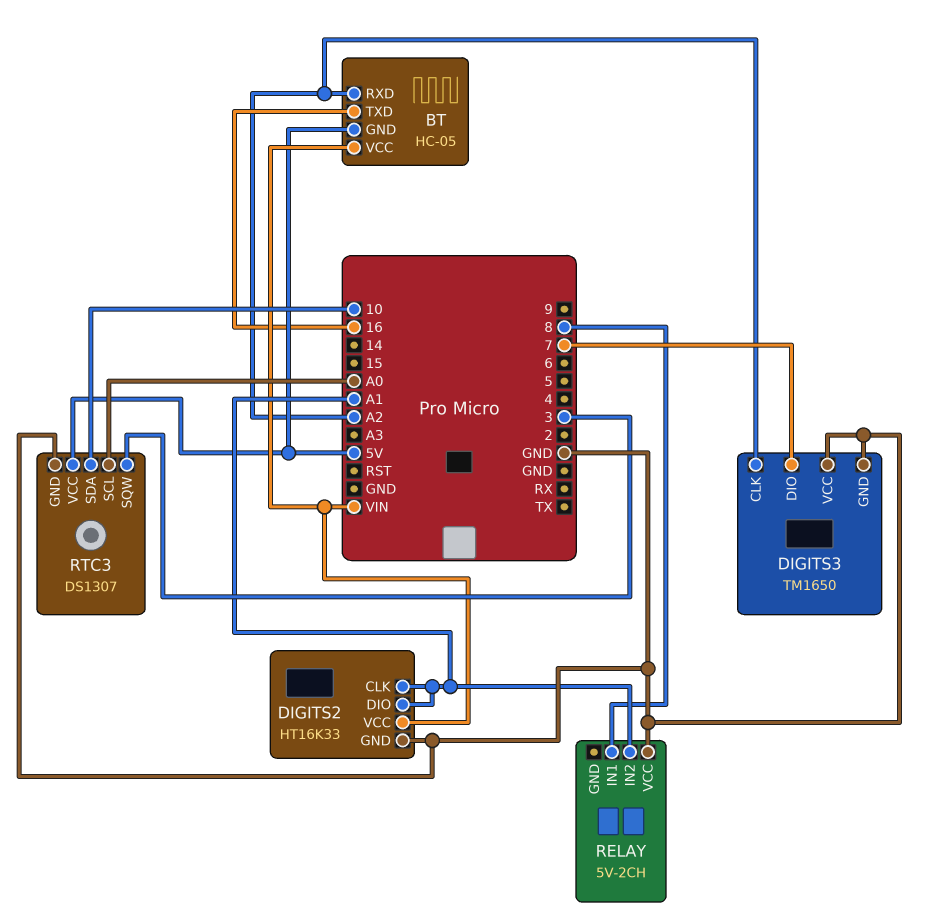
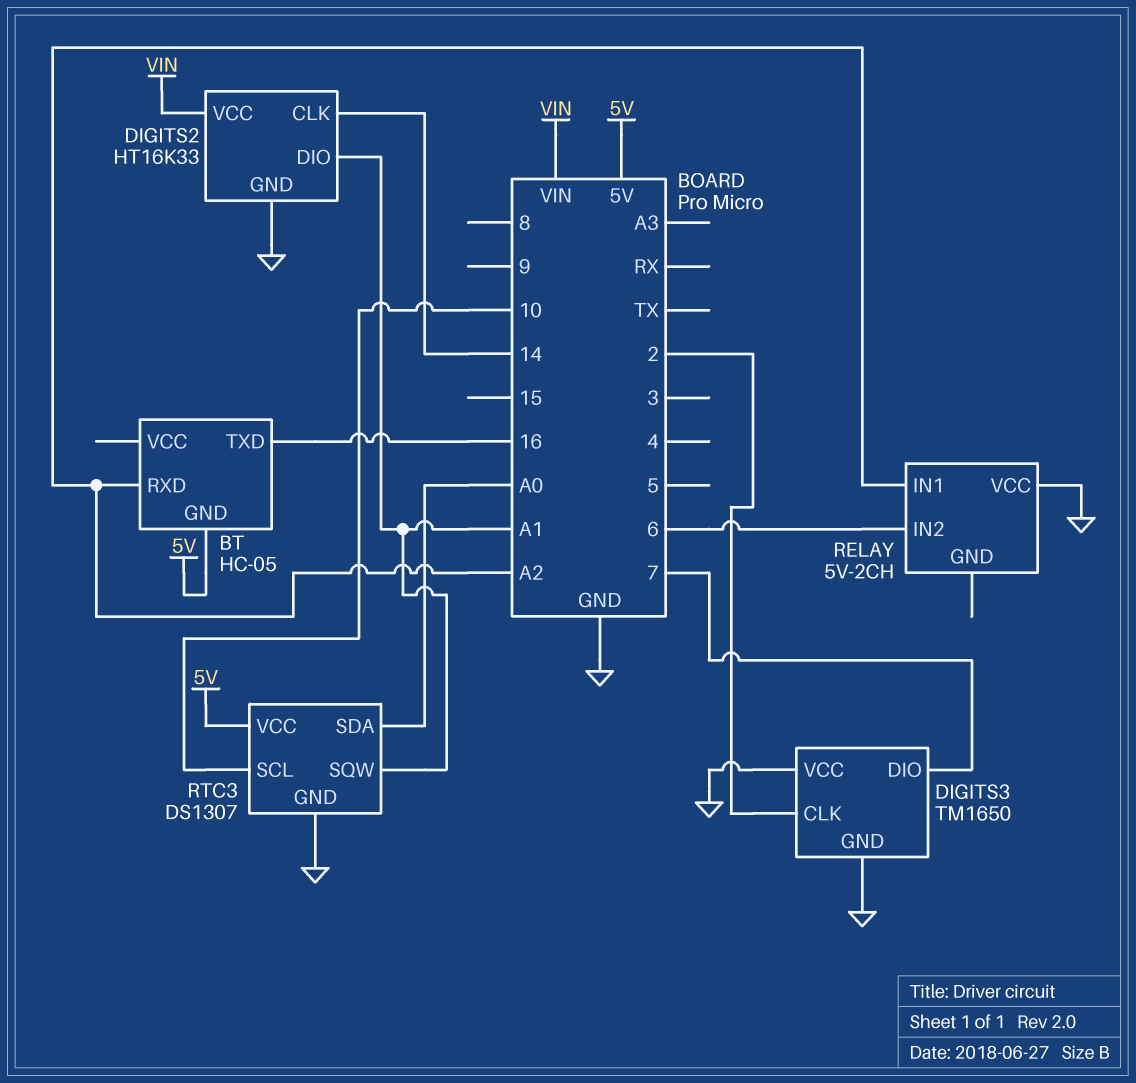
BT pin VCC: VIN -> none
DIGITS2 pin CLK: A1 -> 14
DIGITS3 pin CLK: A2 -> 2
RELAY pin IN1: 8 -> A2
RELAY pin IN2: A1 -> 6
RTC3 pin SCL: A0 -> 10
RTC3 pin SDA: 10 -> A0
RTC3 pin SQW: 3 -> A1

